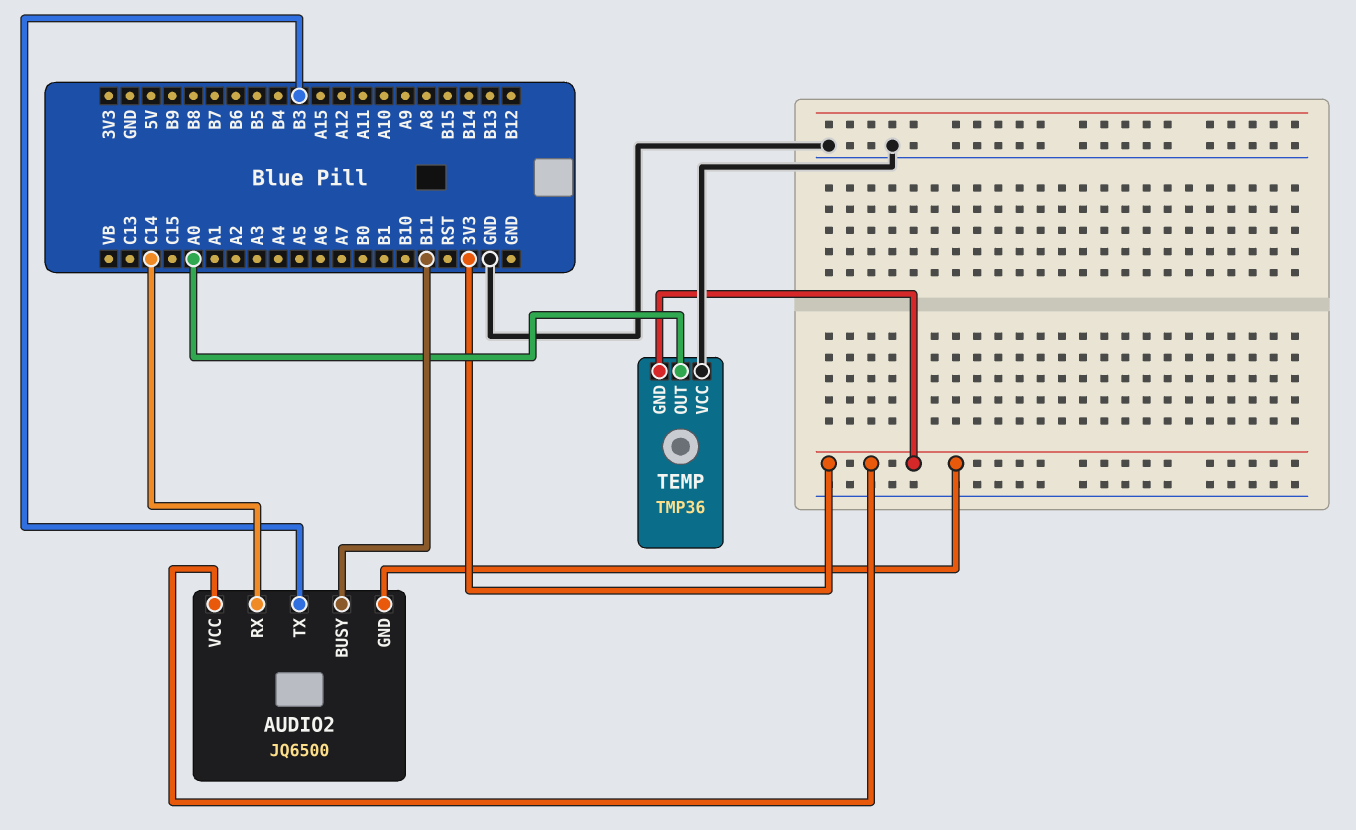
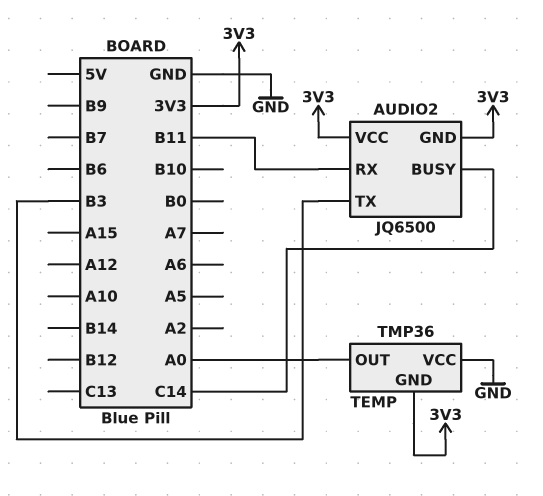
AUDIO2 pin BUSY: B11 -> C14
AUDIO2 pin RX: C14 -> B11

